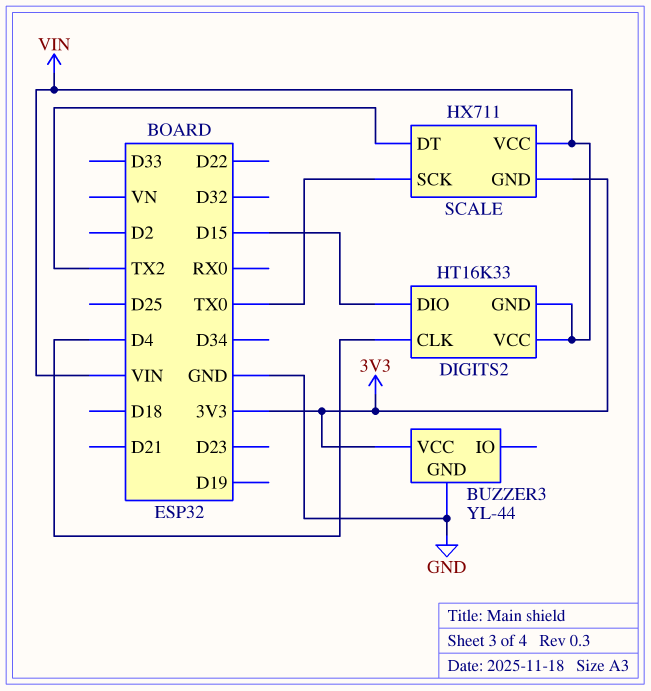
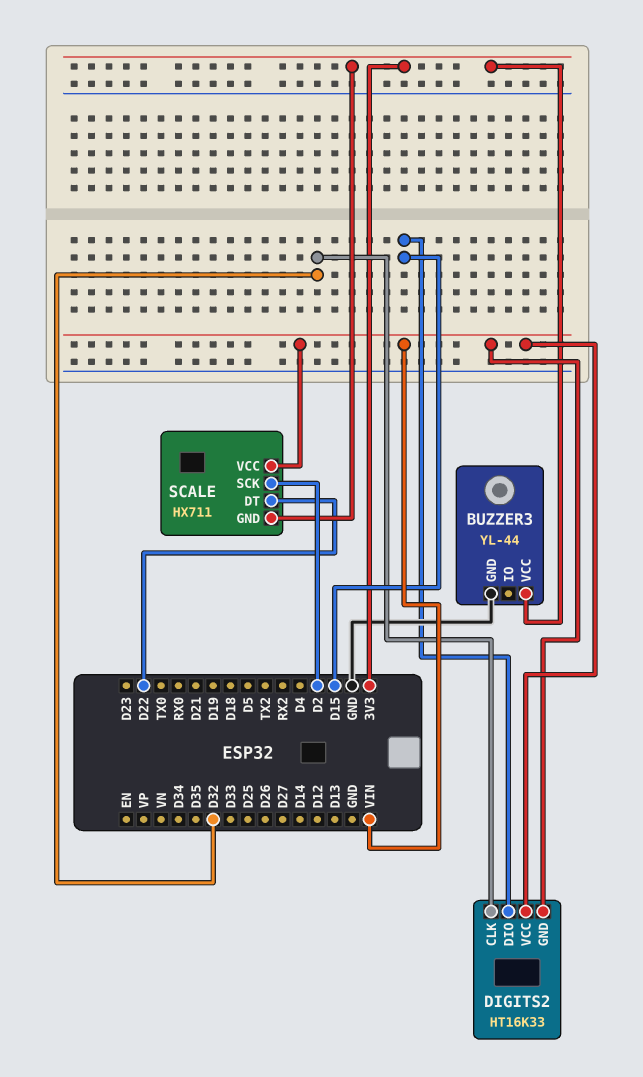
DIGITS2 pin CLK: D4 -> D32
SCALE pin DT: TX2 -> D22
SCALE pin SCK: TX0 -> D2

